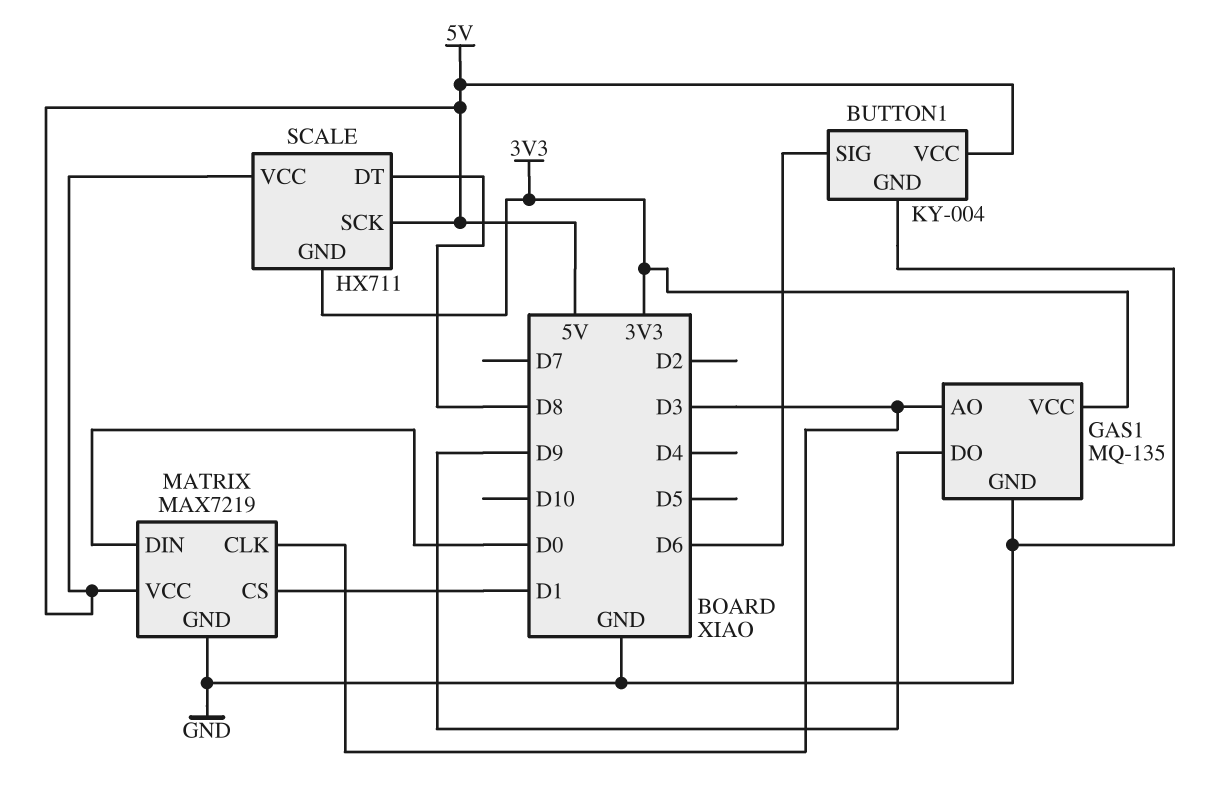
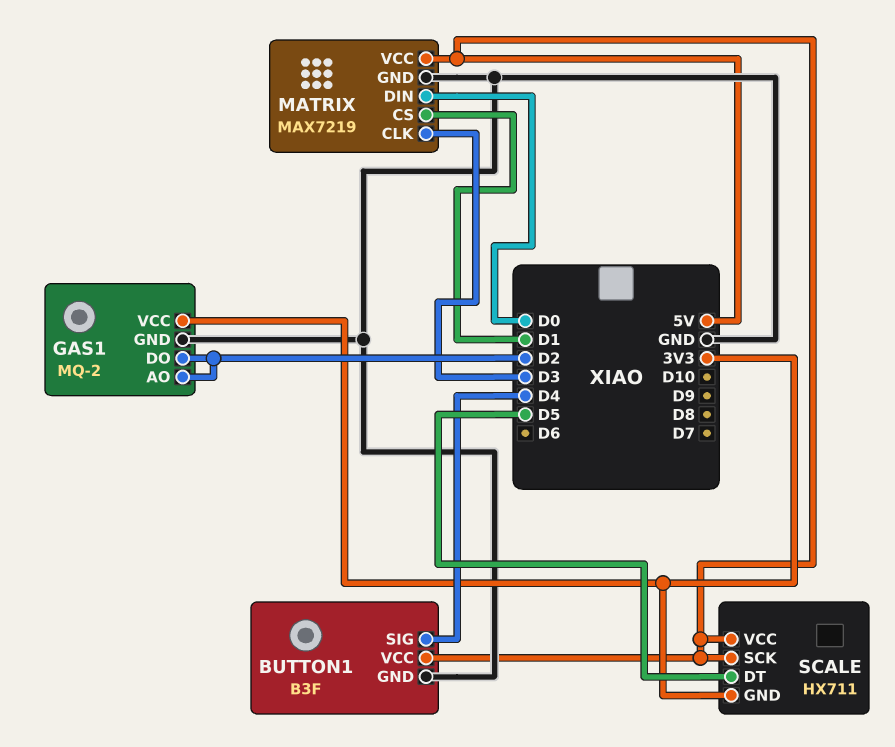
BUTTON1: KY-004 -> B3F
BUTTON1 pin SIG: D6 -> D4
GAS1: MQ-135 -> MQ-2
GAS1 pin AO: D3 -> D2
GAS1 pin DO: D9 -> D2
SCALE pin DT: D8 -> D5

